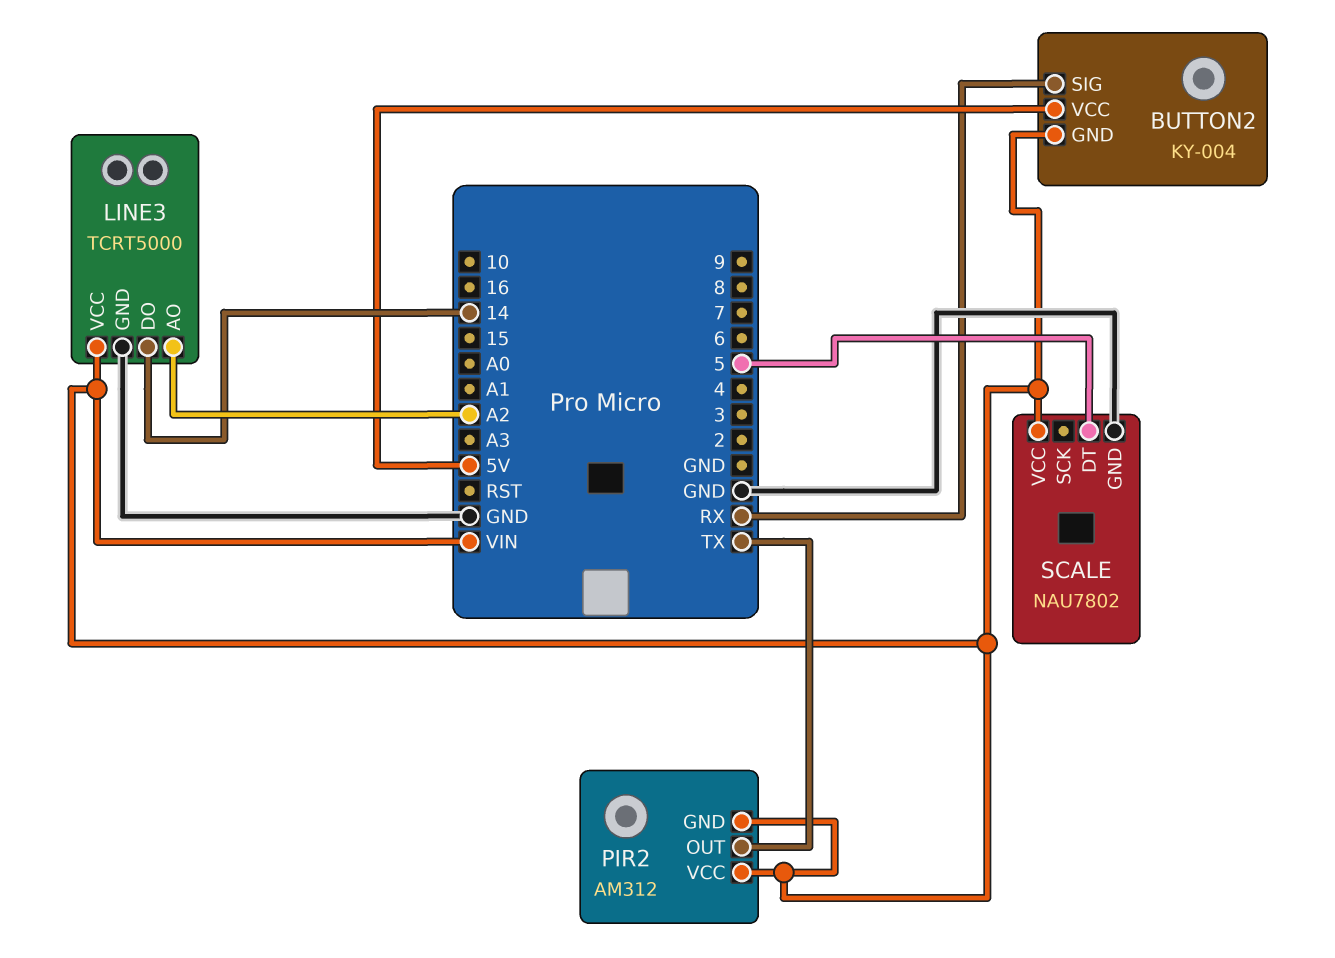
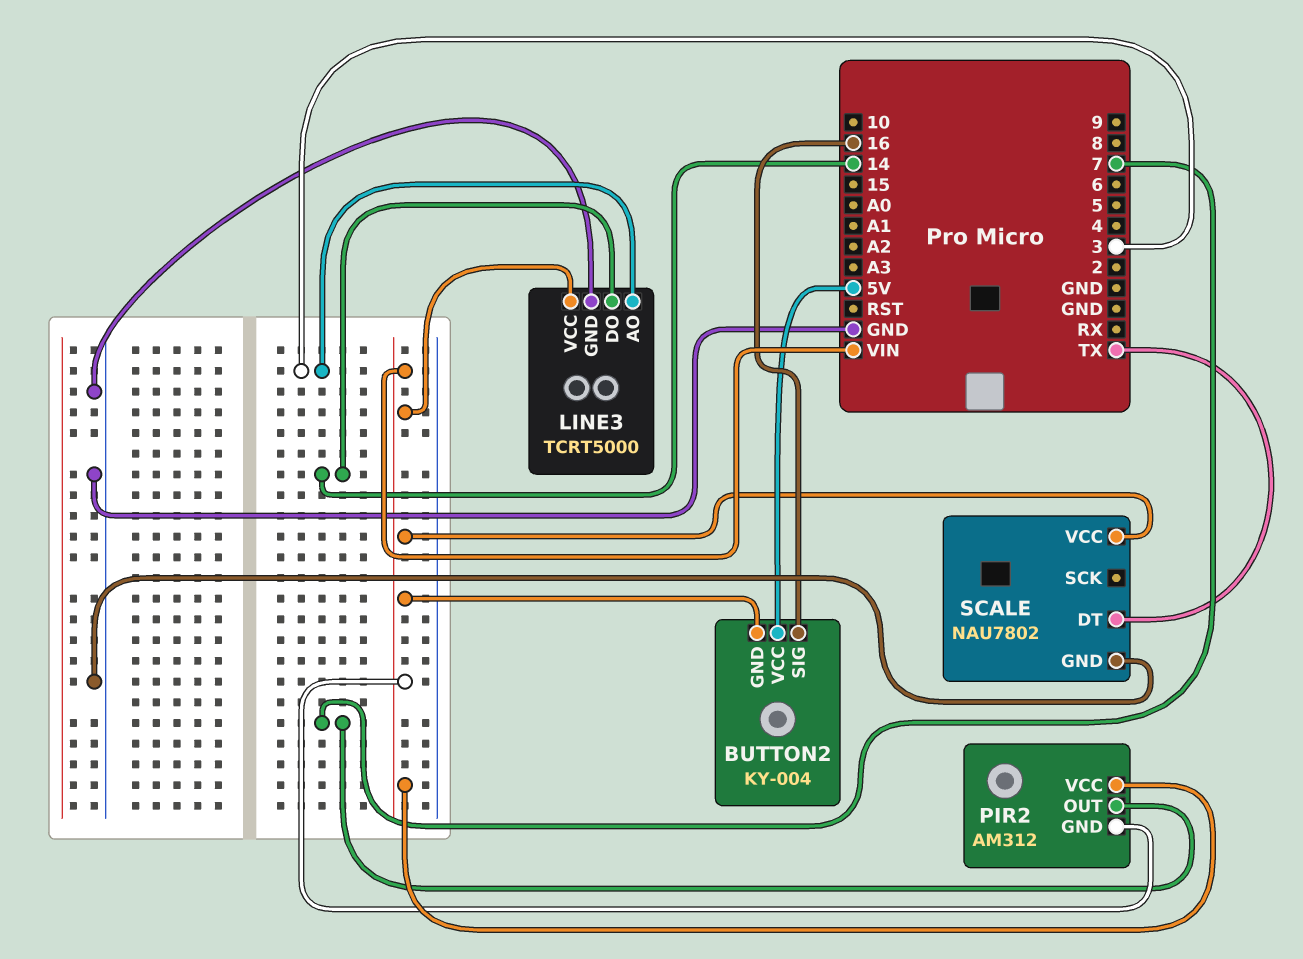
BUTTON2 pin SIG: RX -> 16
LINE3 pin AO: A2 -> 3
PIR2 pin OUT: TX -> 7
SCALE pin DT: 5 -> TX

